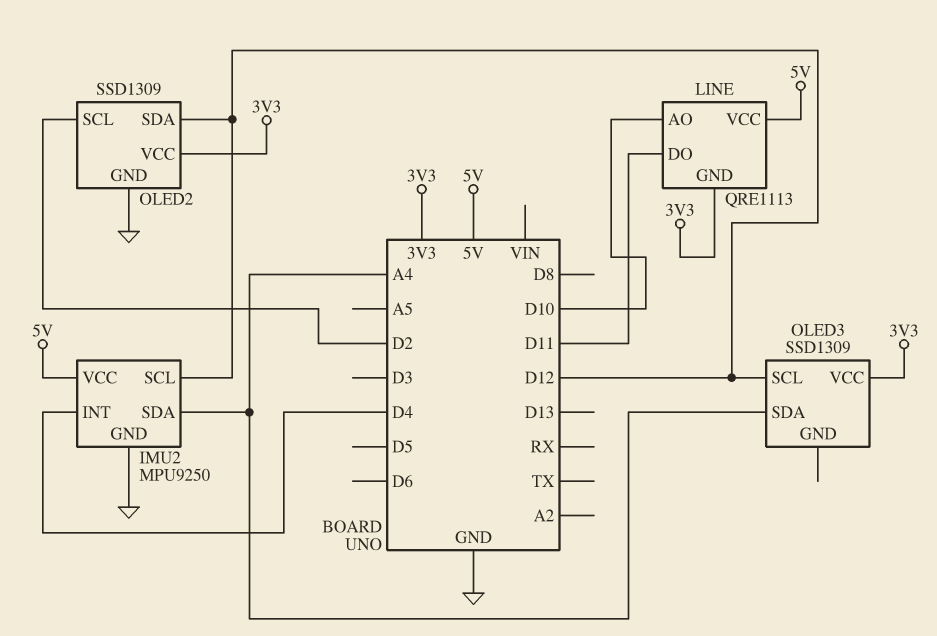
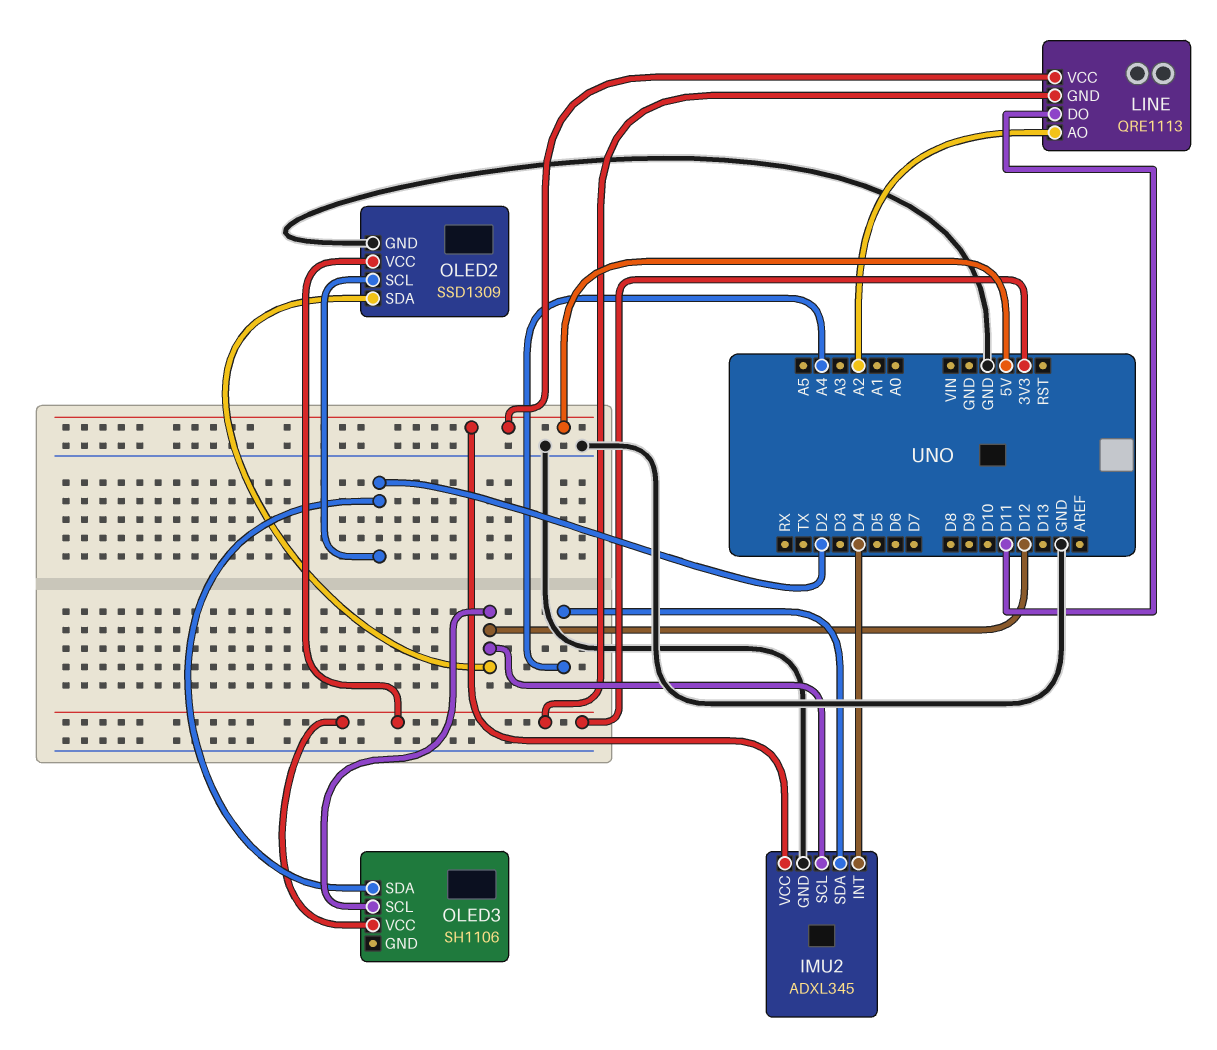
IMU2: MPU9250 -> ADXL345
LINE pin AO: D10 -> A2
OLED3: SSD1309 -> SH1106
OLED3 pin SDA: A4 -> D2

